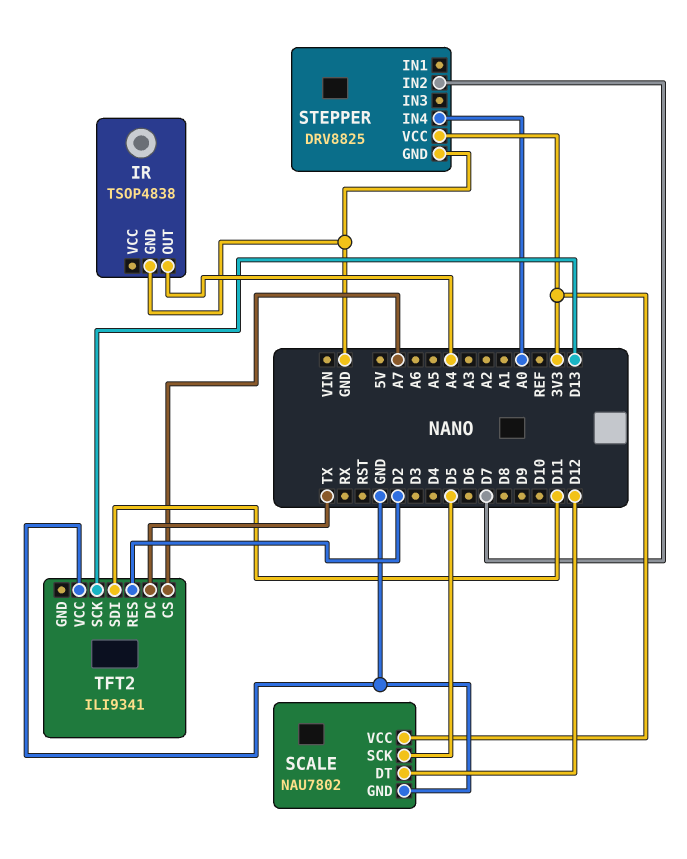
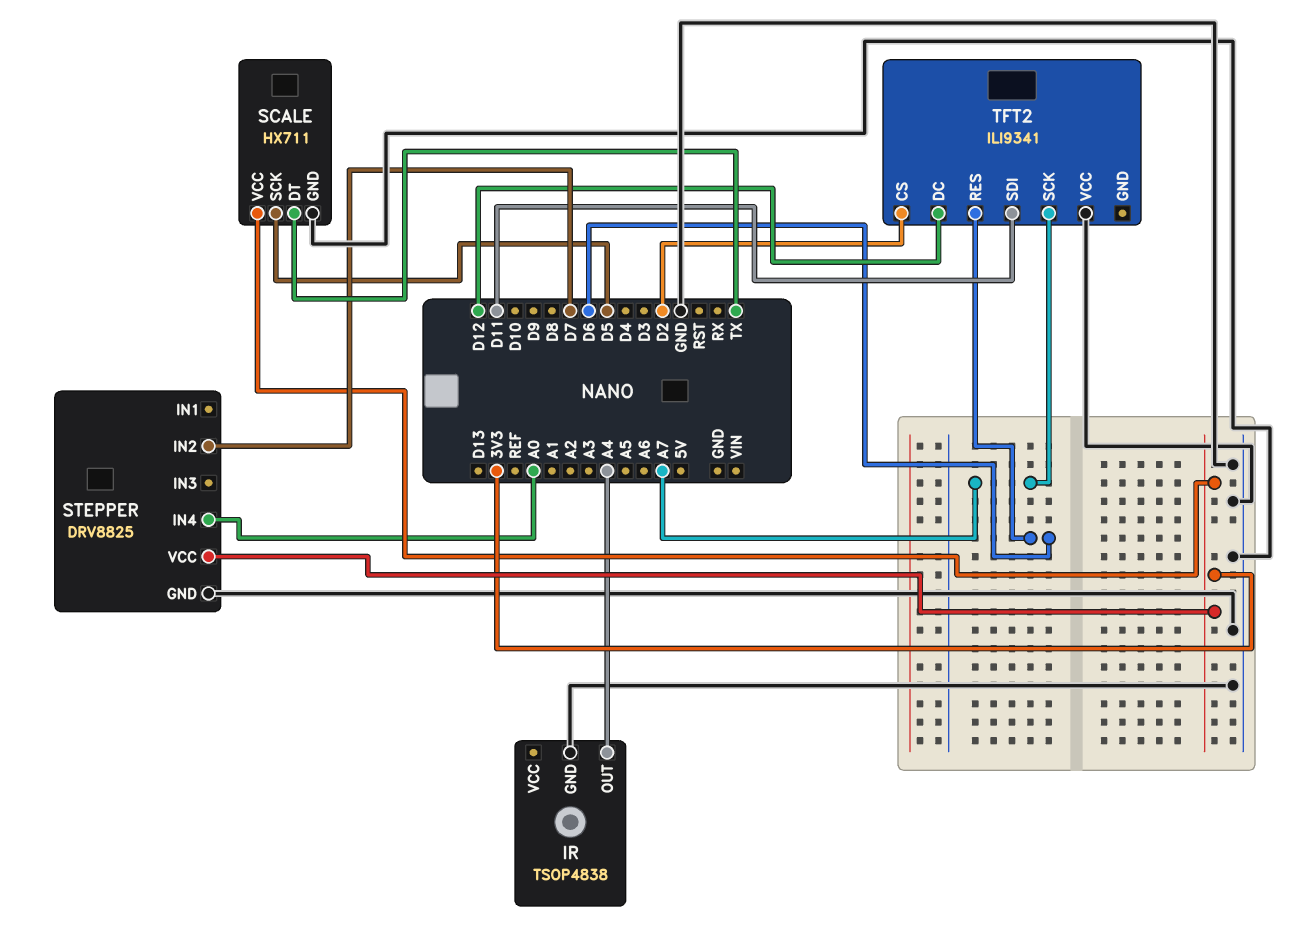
SCALE: NAU7802 -> HX711
SCALE pin DT: D12 -> TX
TFT2 pin CS: A7 -> D2
TFT2 pin DC: TX -> D12
TFT2 pin RES: D2 -> D6
TFT2 pin SCK: D13 -> A7

